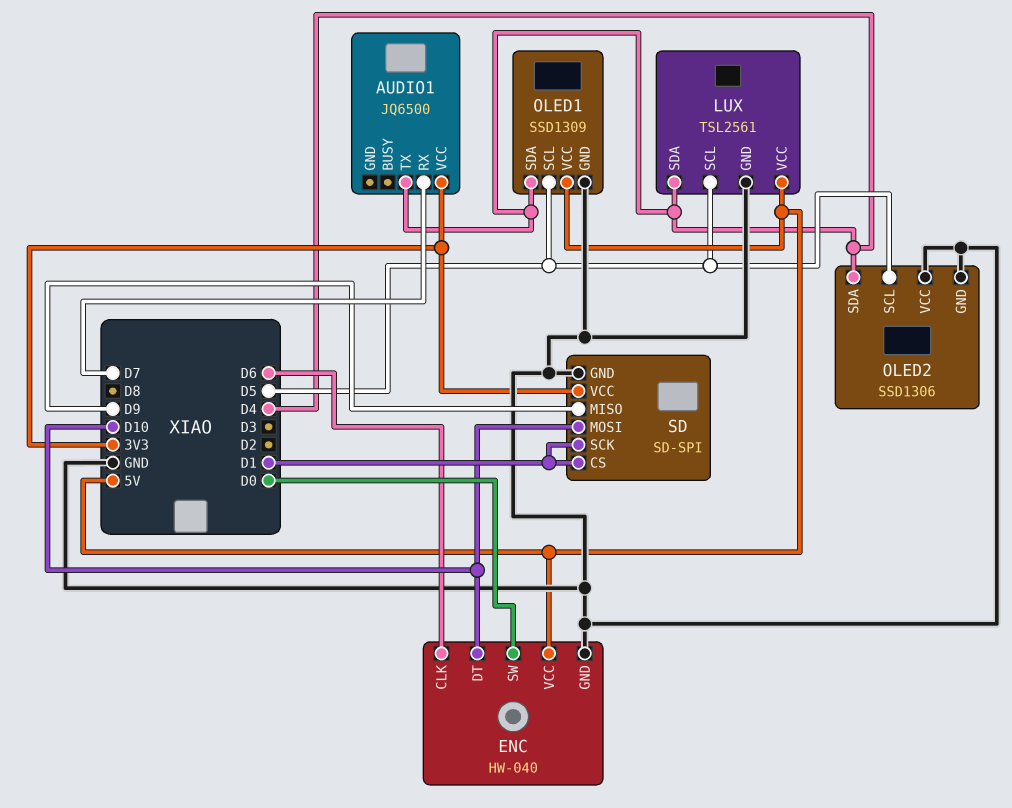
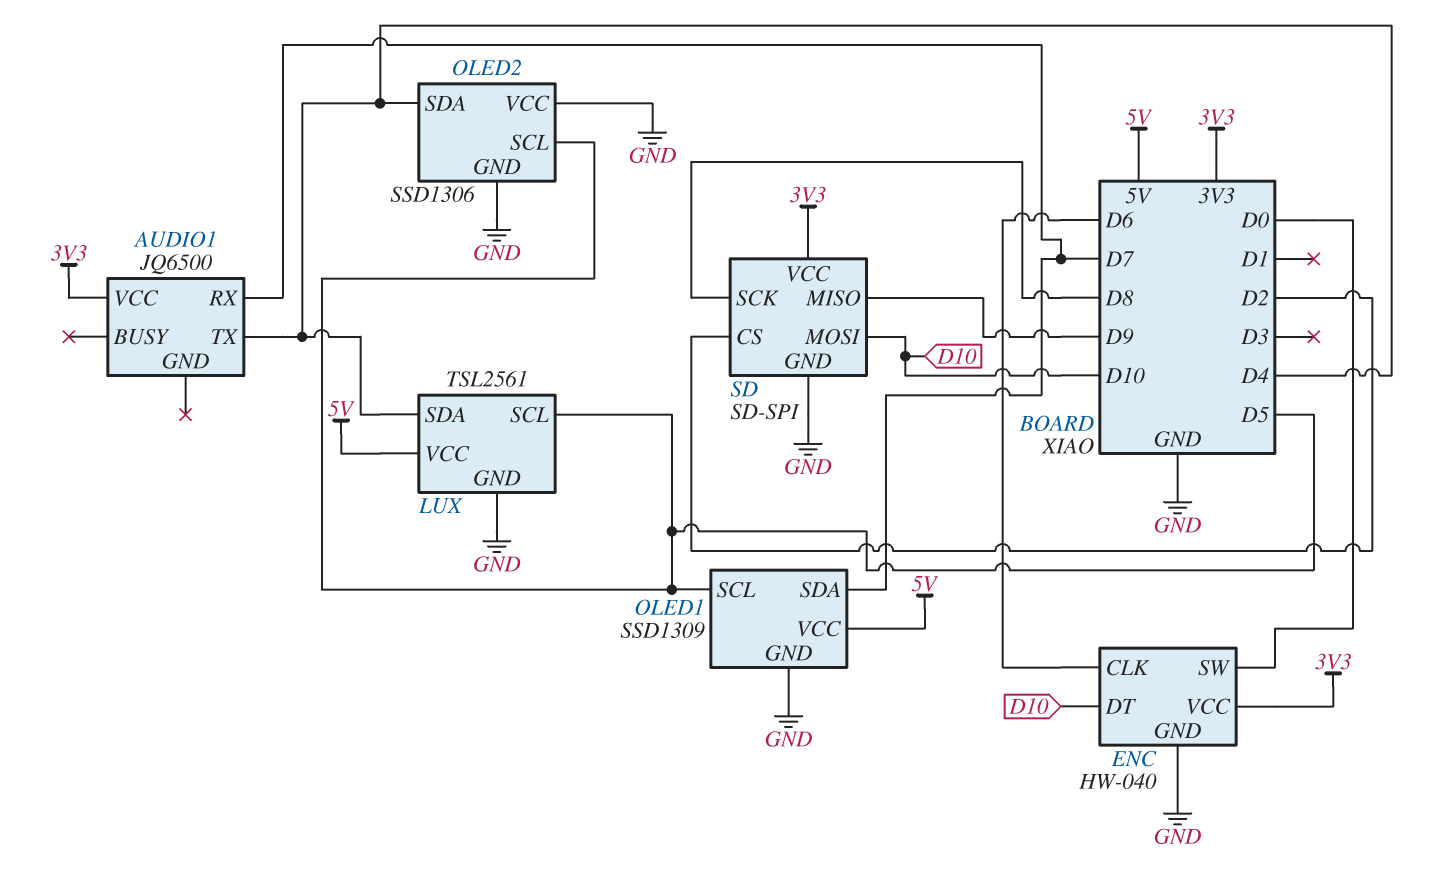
ENC pin VCC: 5V -> 3V3
OLED1 pin SDA: D4 -> D7
SD pin CS: D1 -> D2
SD pin SCK: D1 -> D8

